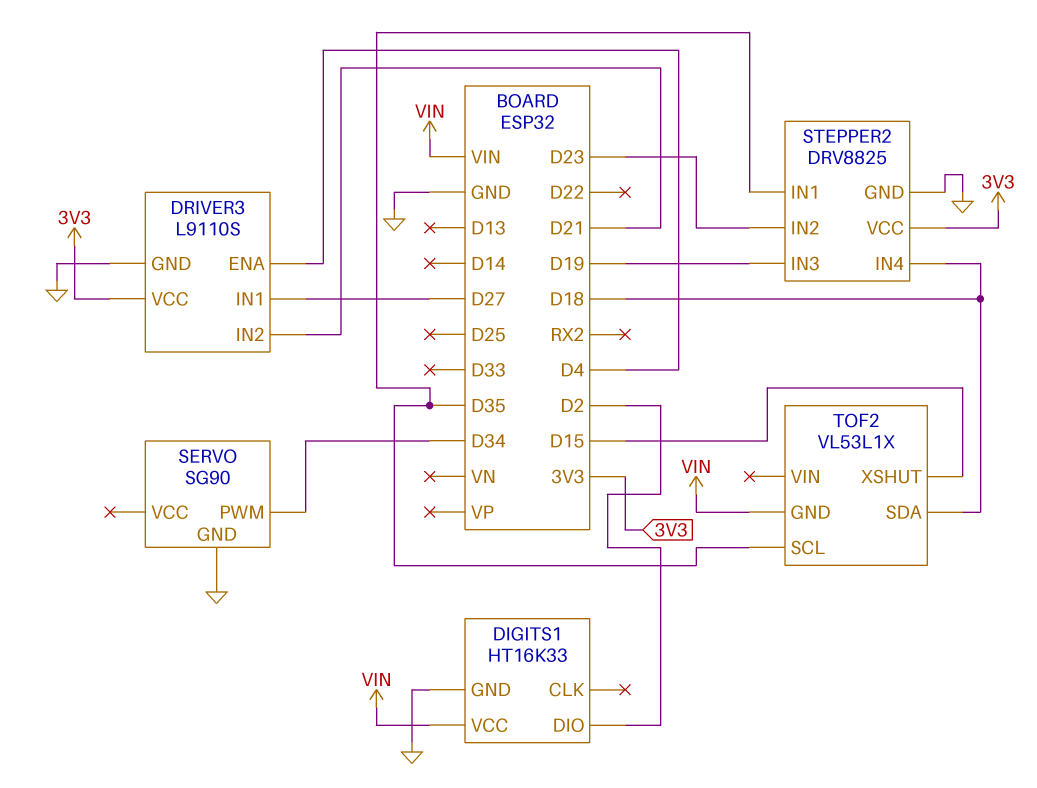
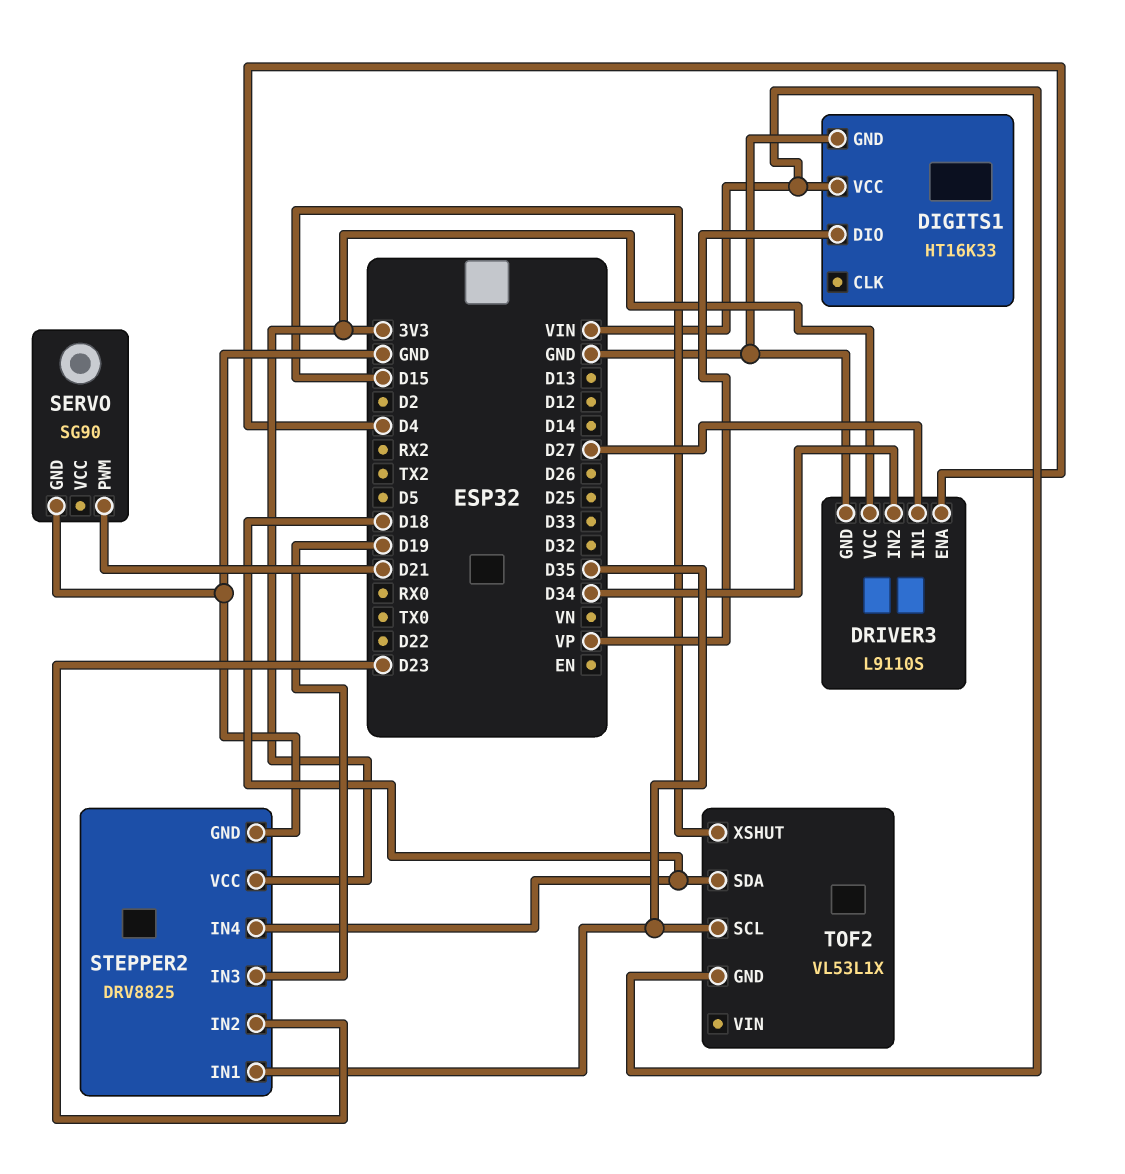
DIGITS1 pin DIO: D2 -> VP
DRIVER3 pin IN2: D21 -> D34
SERVO pin PWM: D34 -> D21

